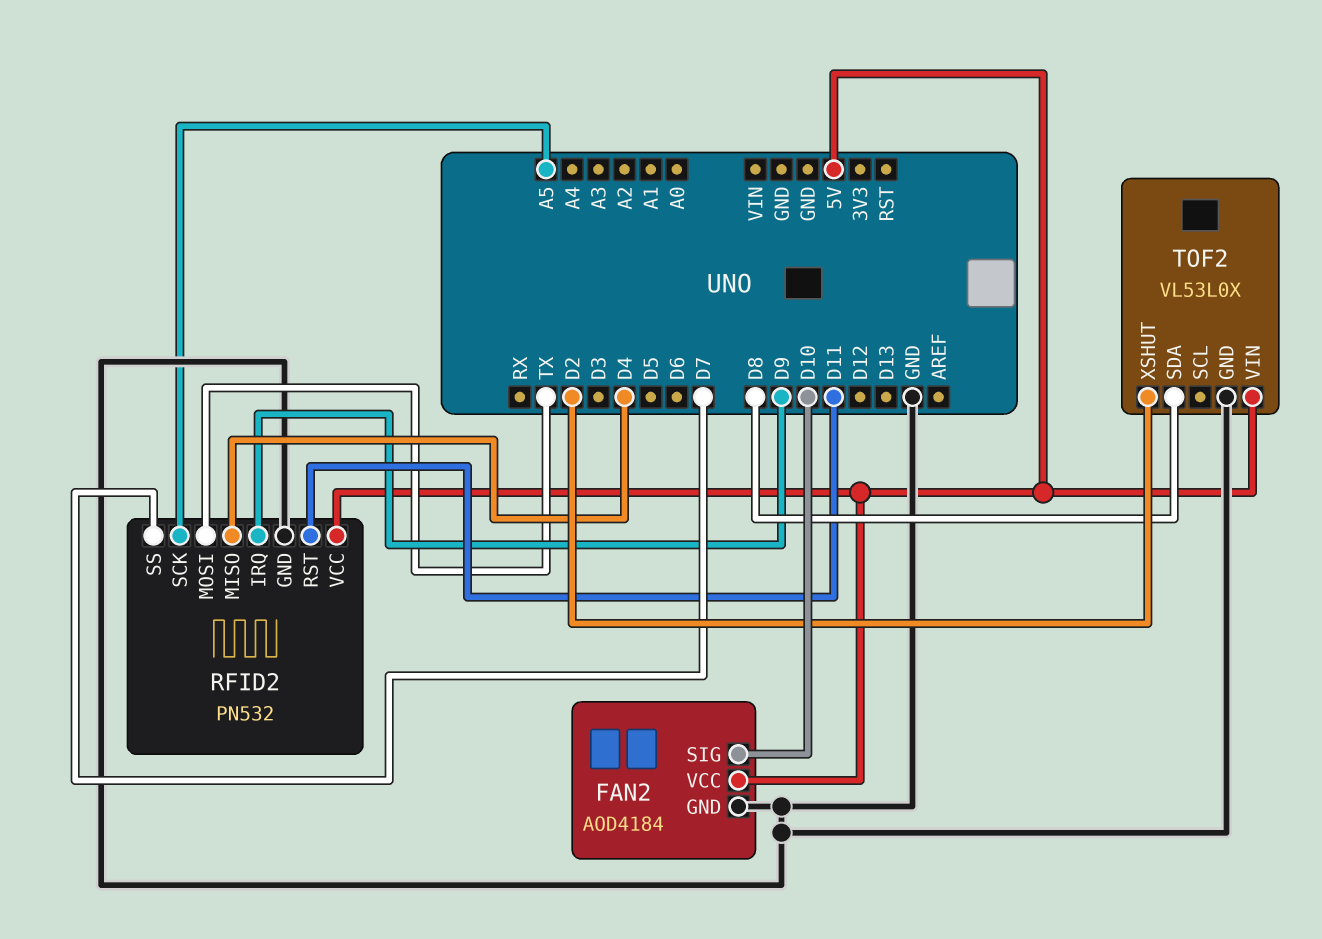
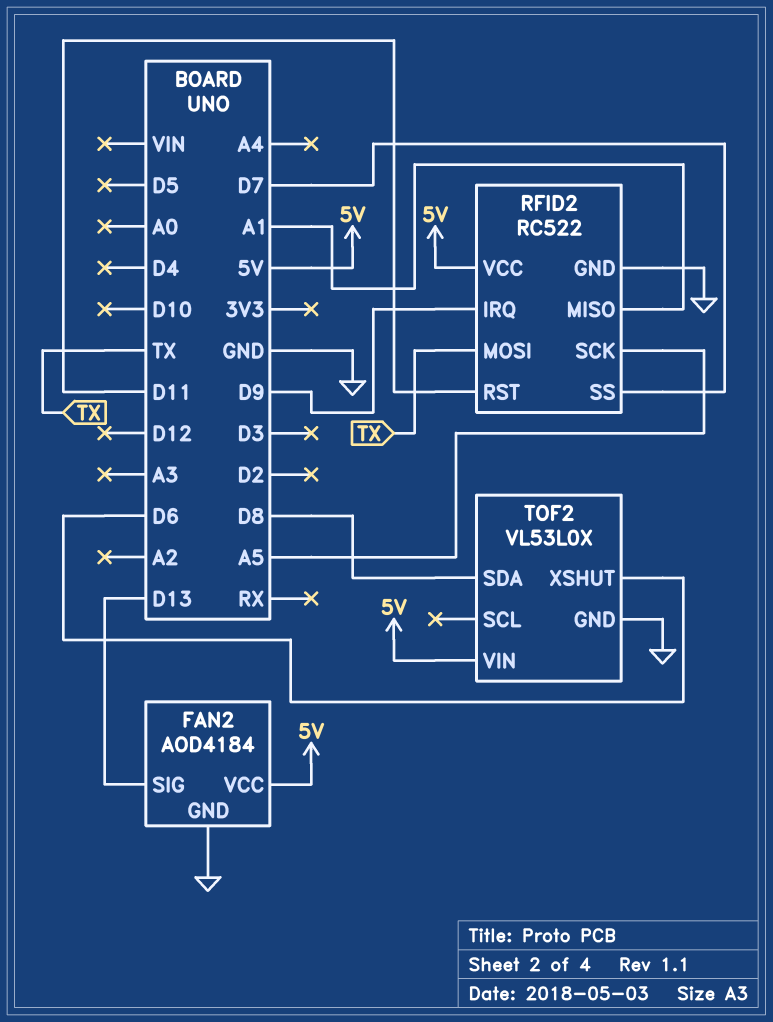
FAN2 pin SIG: D10 -> D13
RFID2: PN532 -> RC522
RFID2 pin MISO: D4 -> A1
TOF2 pin XSHUT: D2 -> D6

